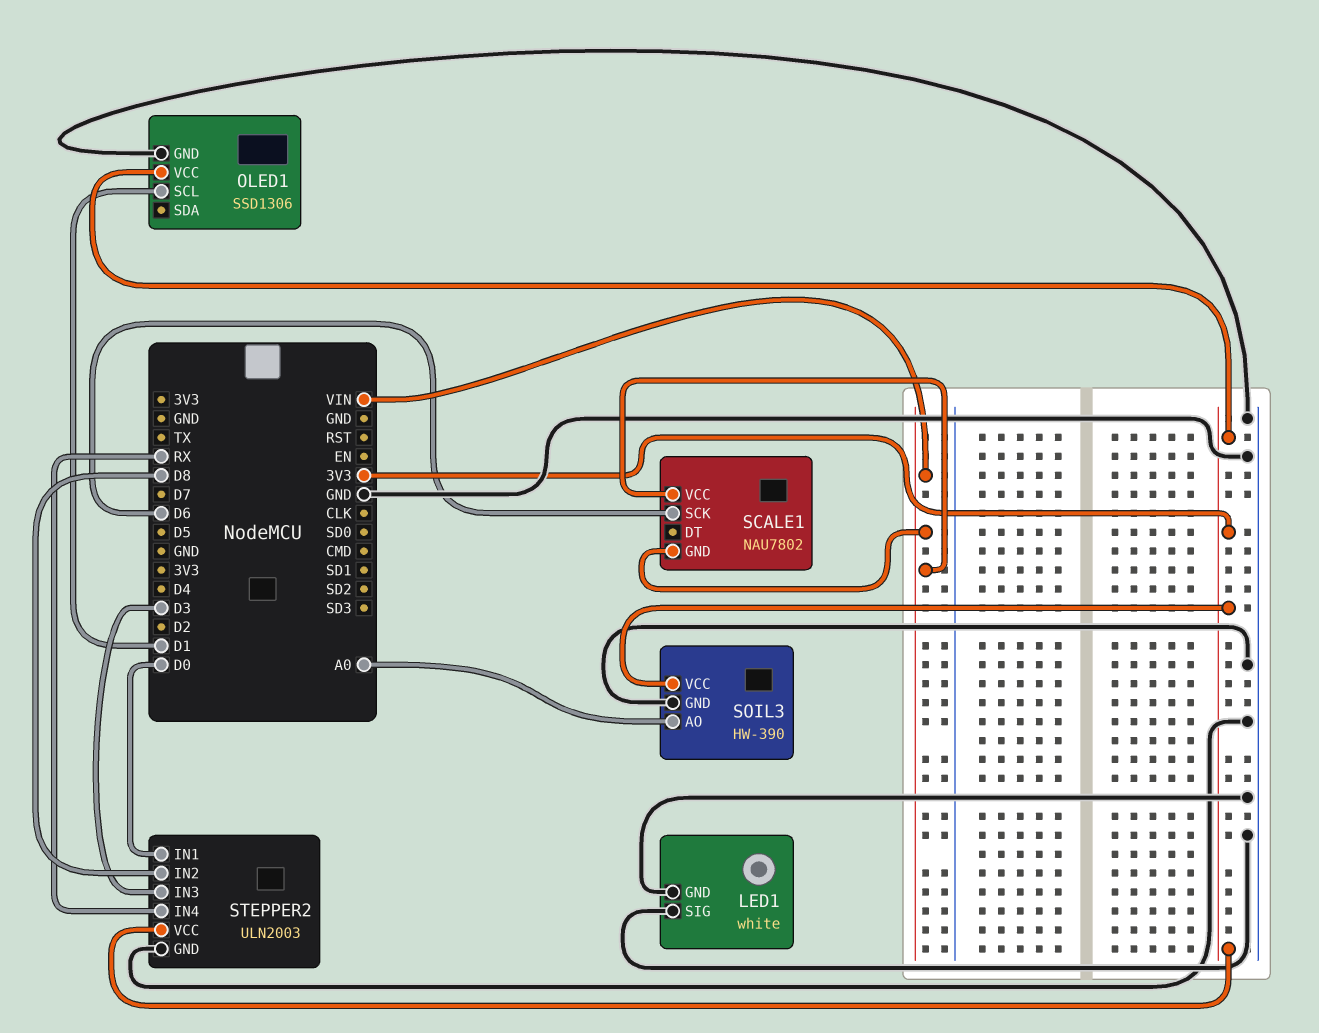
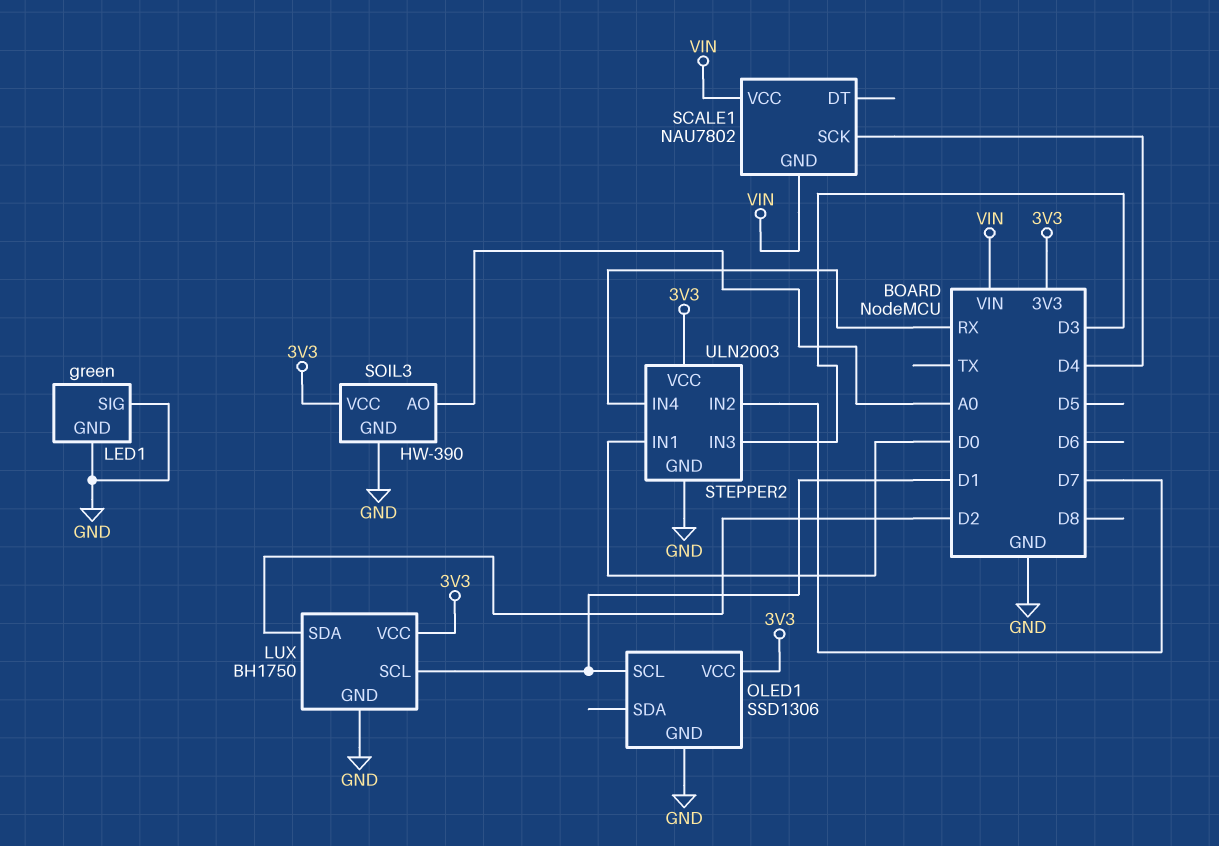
LED1: white -> green
LUX: none -> BH1750
LUX pin GND: none -> GND
LUX pin SCL: none -> D1
LUX pin SDA: none -> D2
LUX pin VCC: none -> 3V3
SCALE1 pin SCK: D6 -> D4
STEPPER2 pin IN2: D8 -> D7

